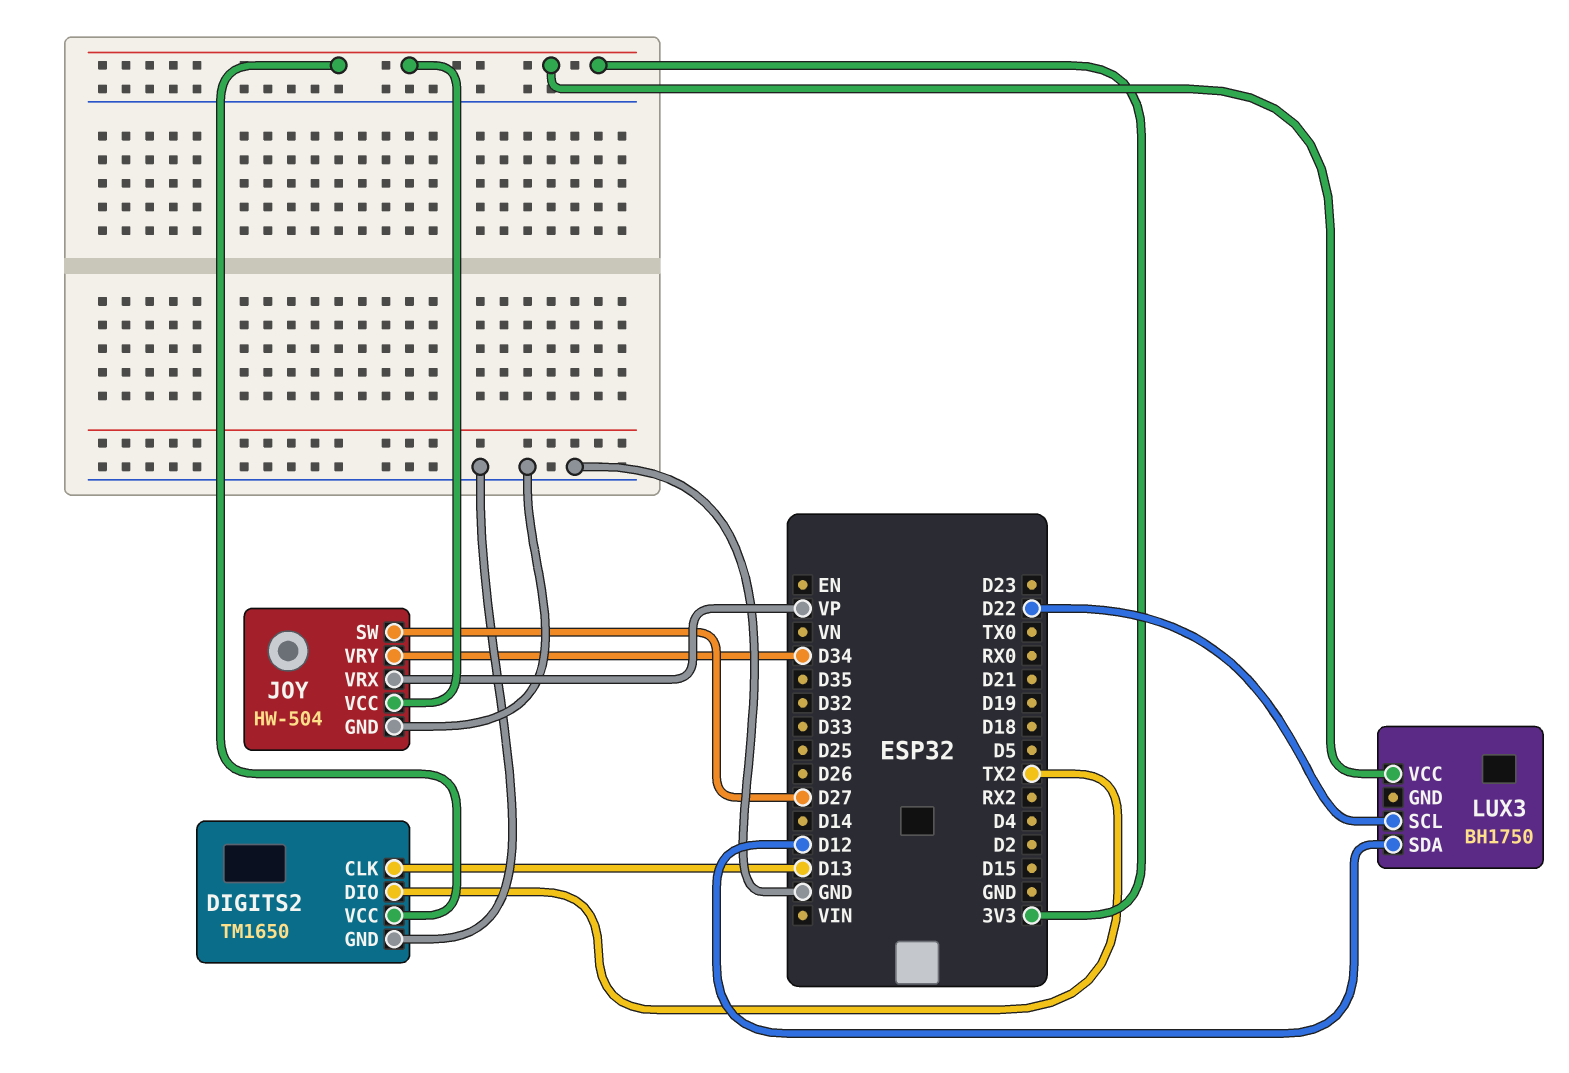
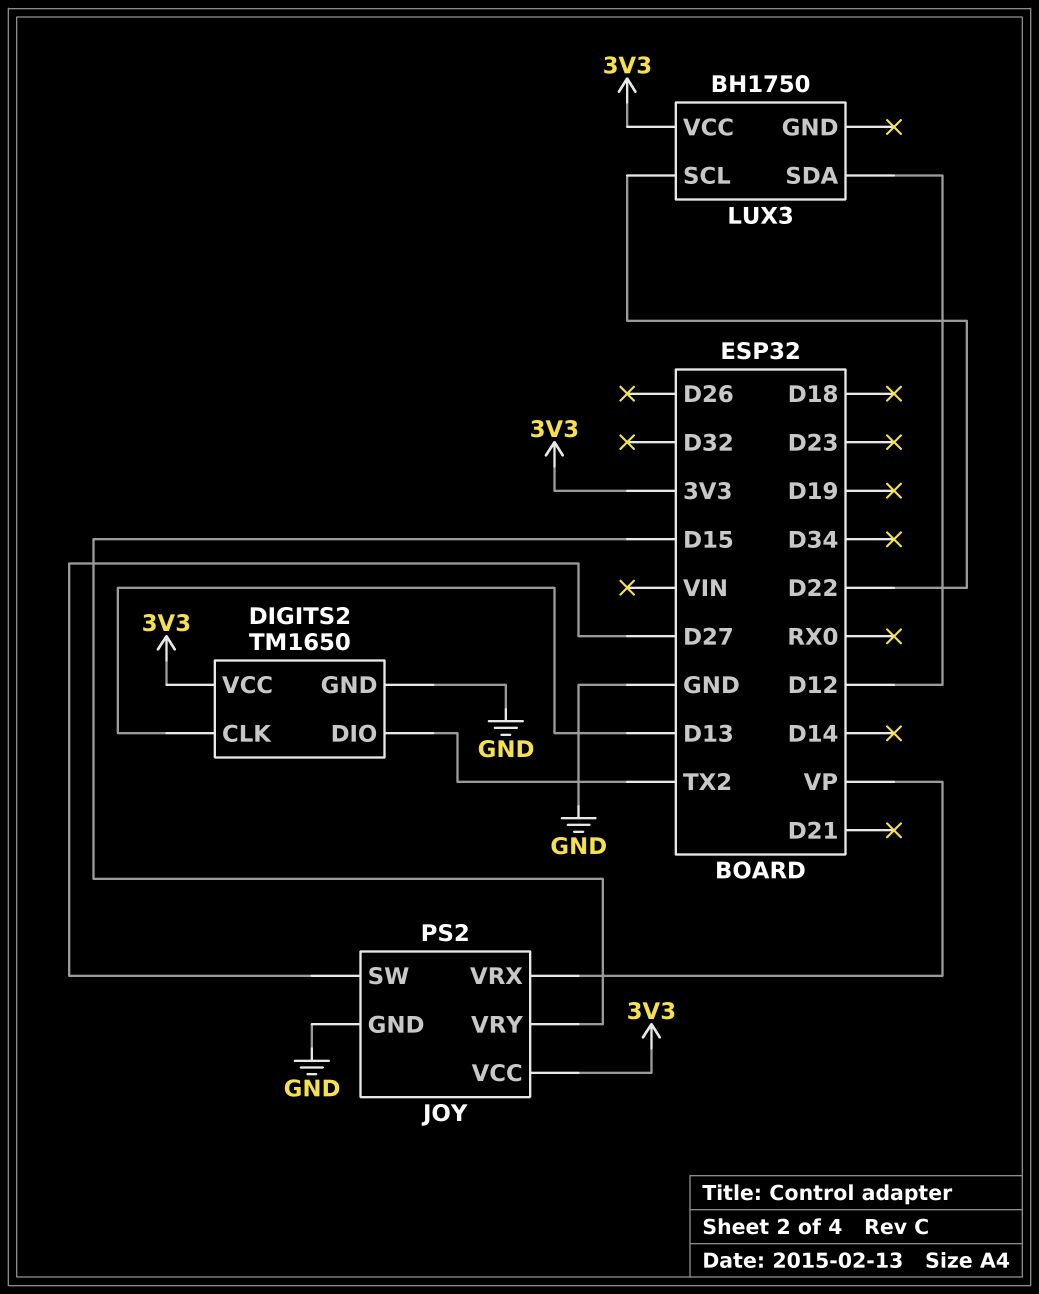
JOY: HW-504 -> PS2
JOY pin VRY: D34 -> D15

